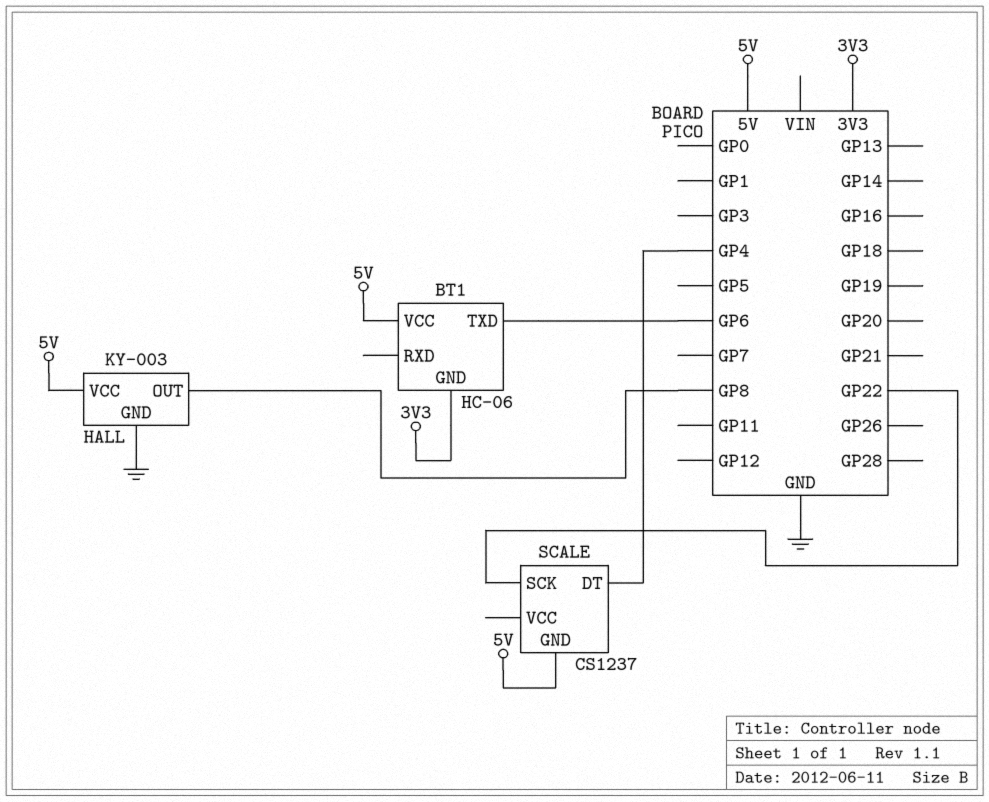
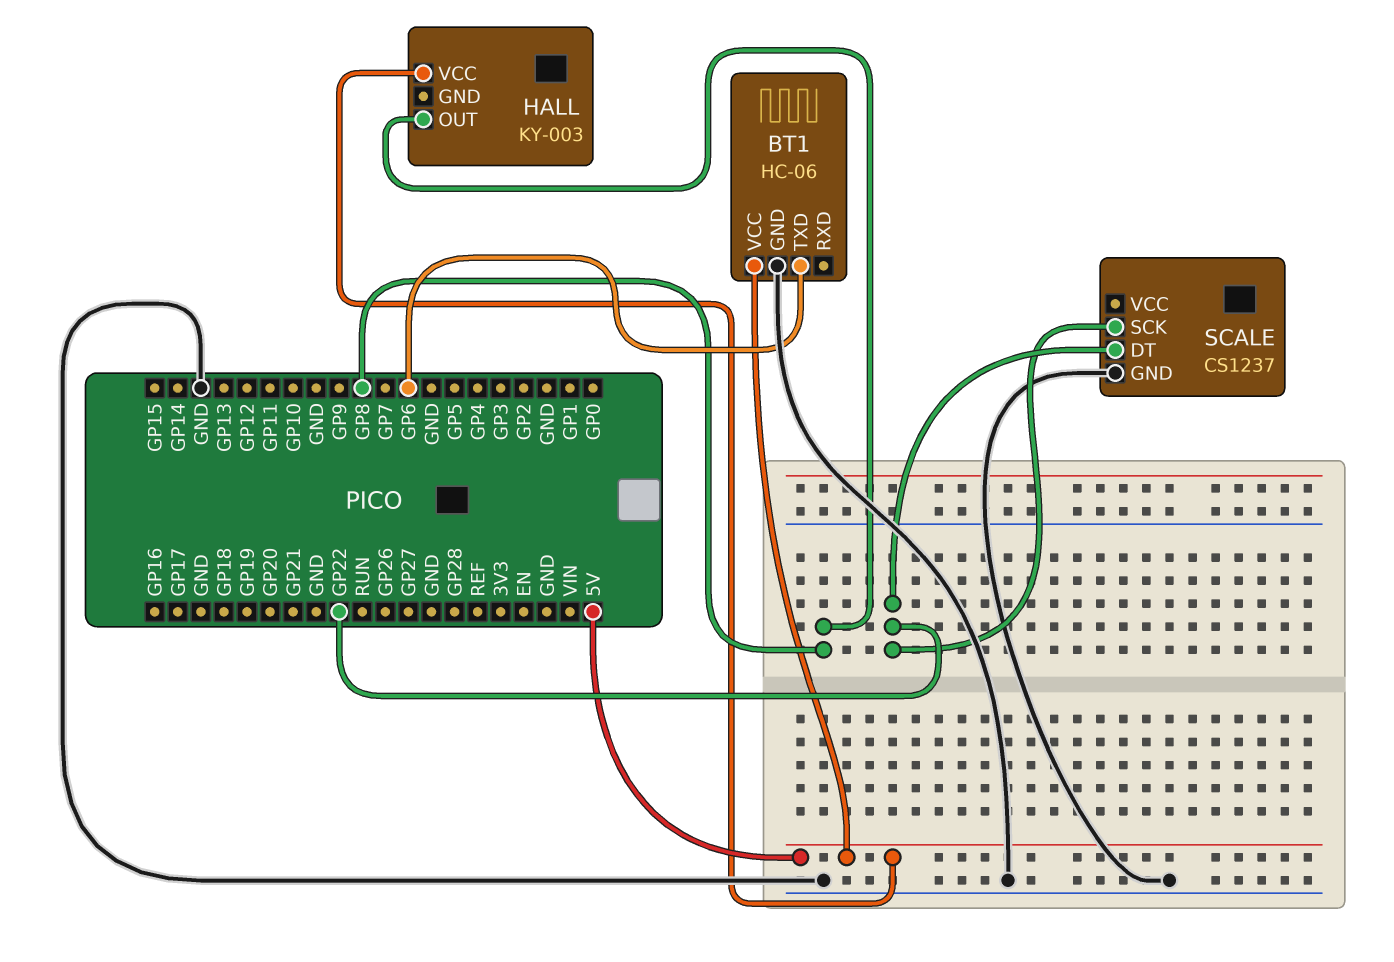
BT1 pin GND: 3V3 -> GND
HALL pin GND: GND -> none
SCALE pin DT: GP4 -> GP22
SCALE pin GND: 5V -> GND

